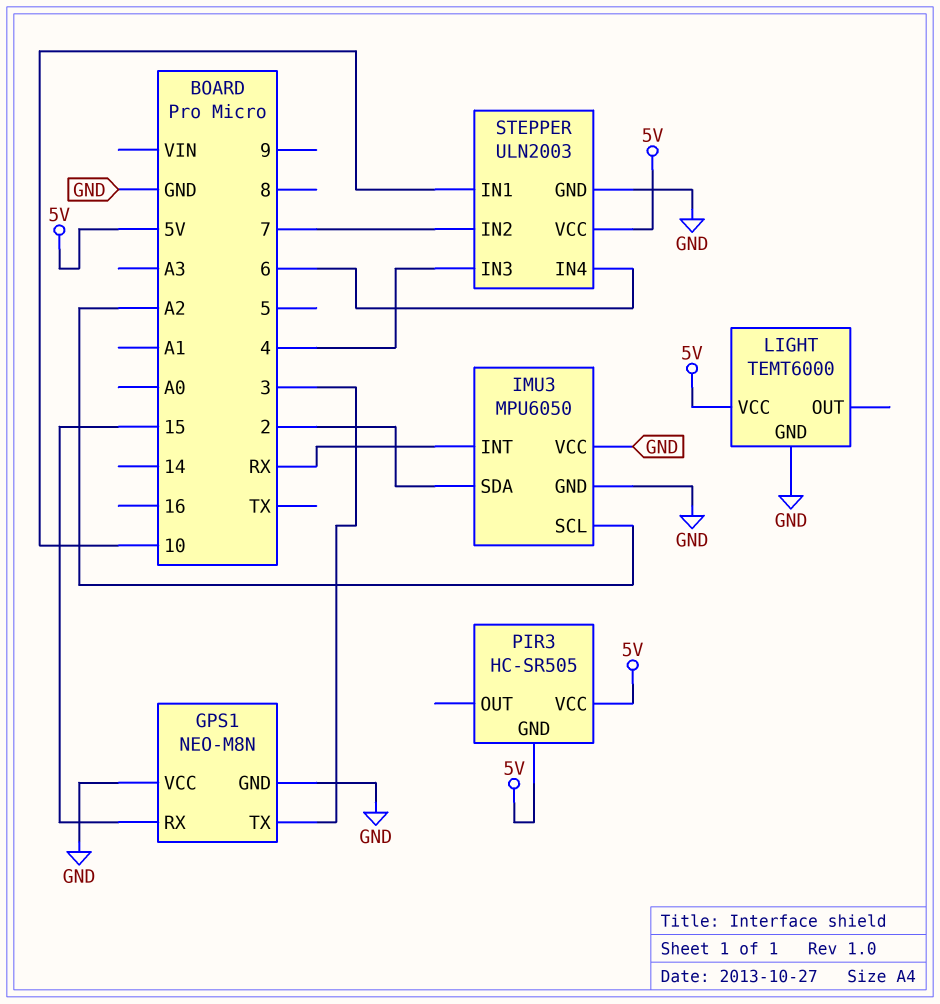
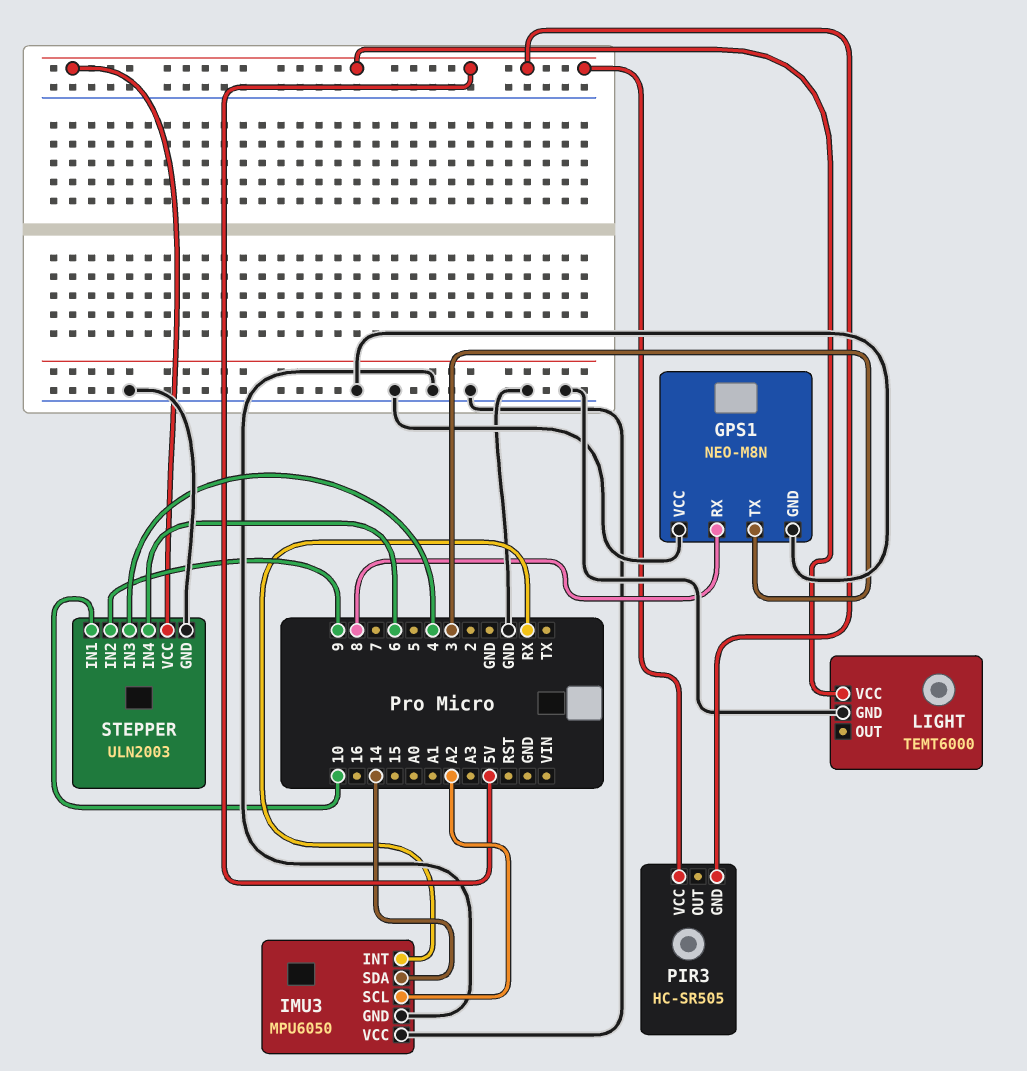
GPS1 pin RX: 15 -> 8
IMU3 pin SDA: 2 -> 14
STEPPER pin IN2: 7 -> 9

